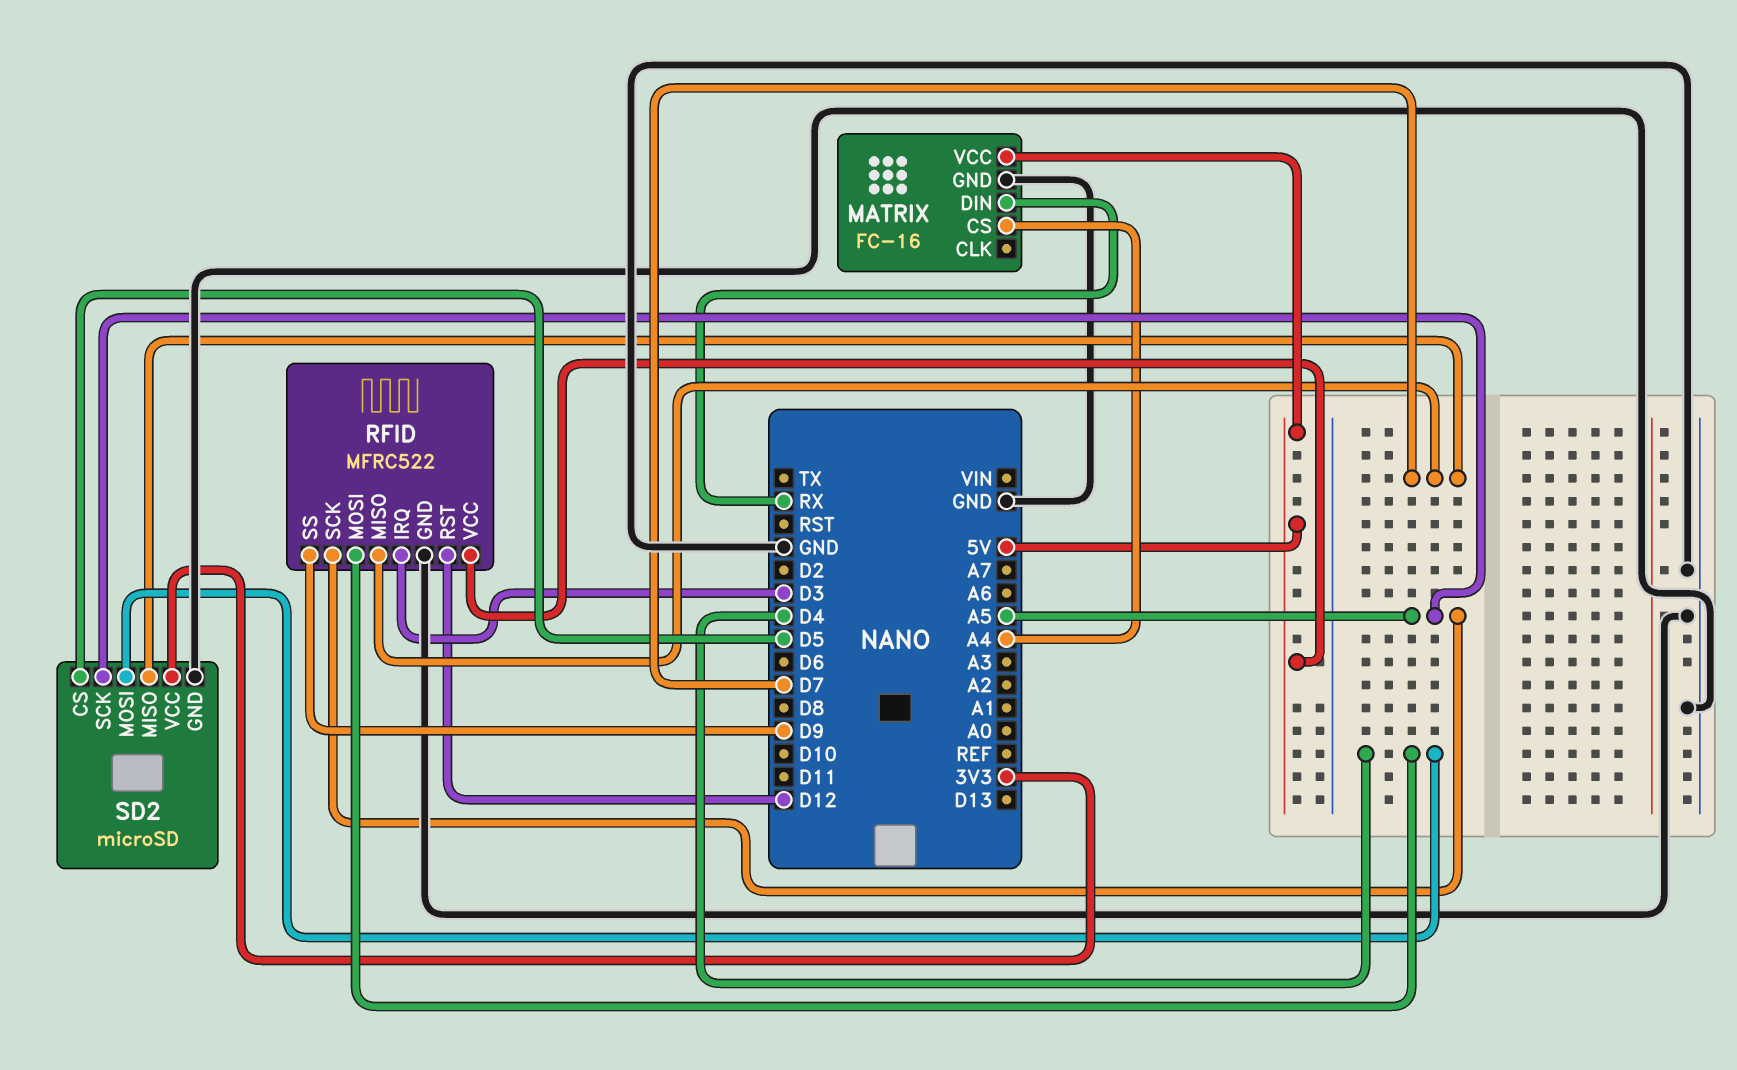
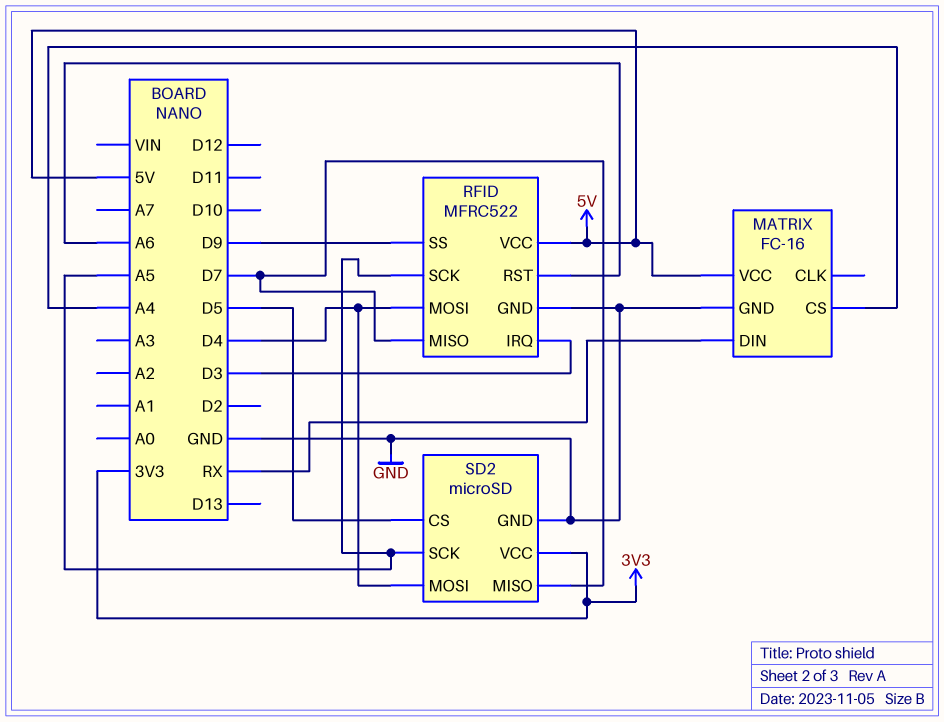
RFID pin RST: D12 -> A6

